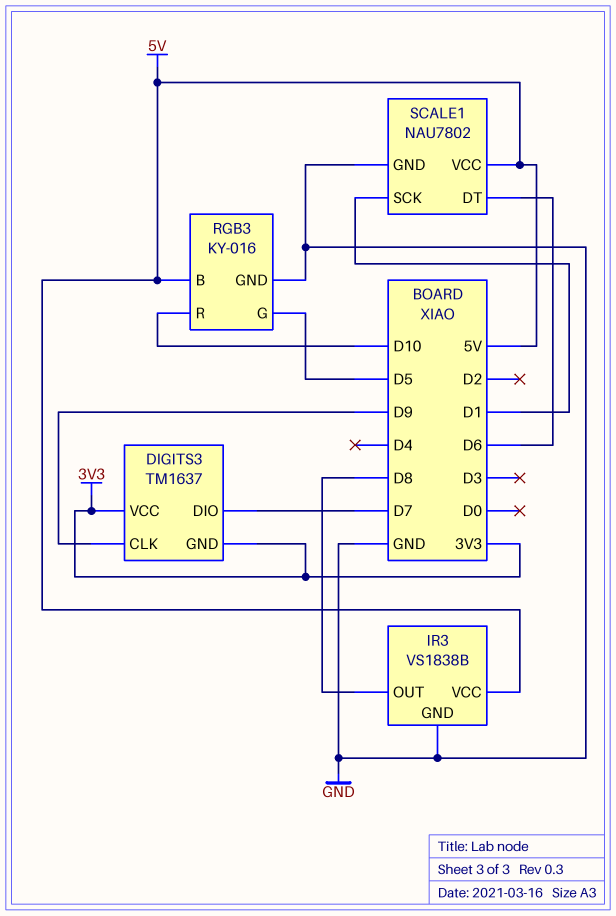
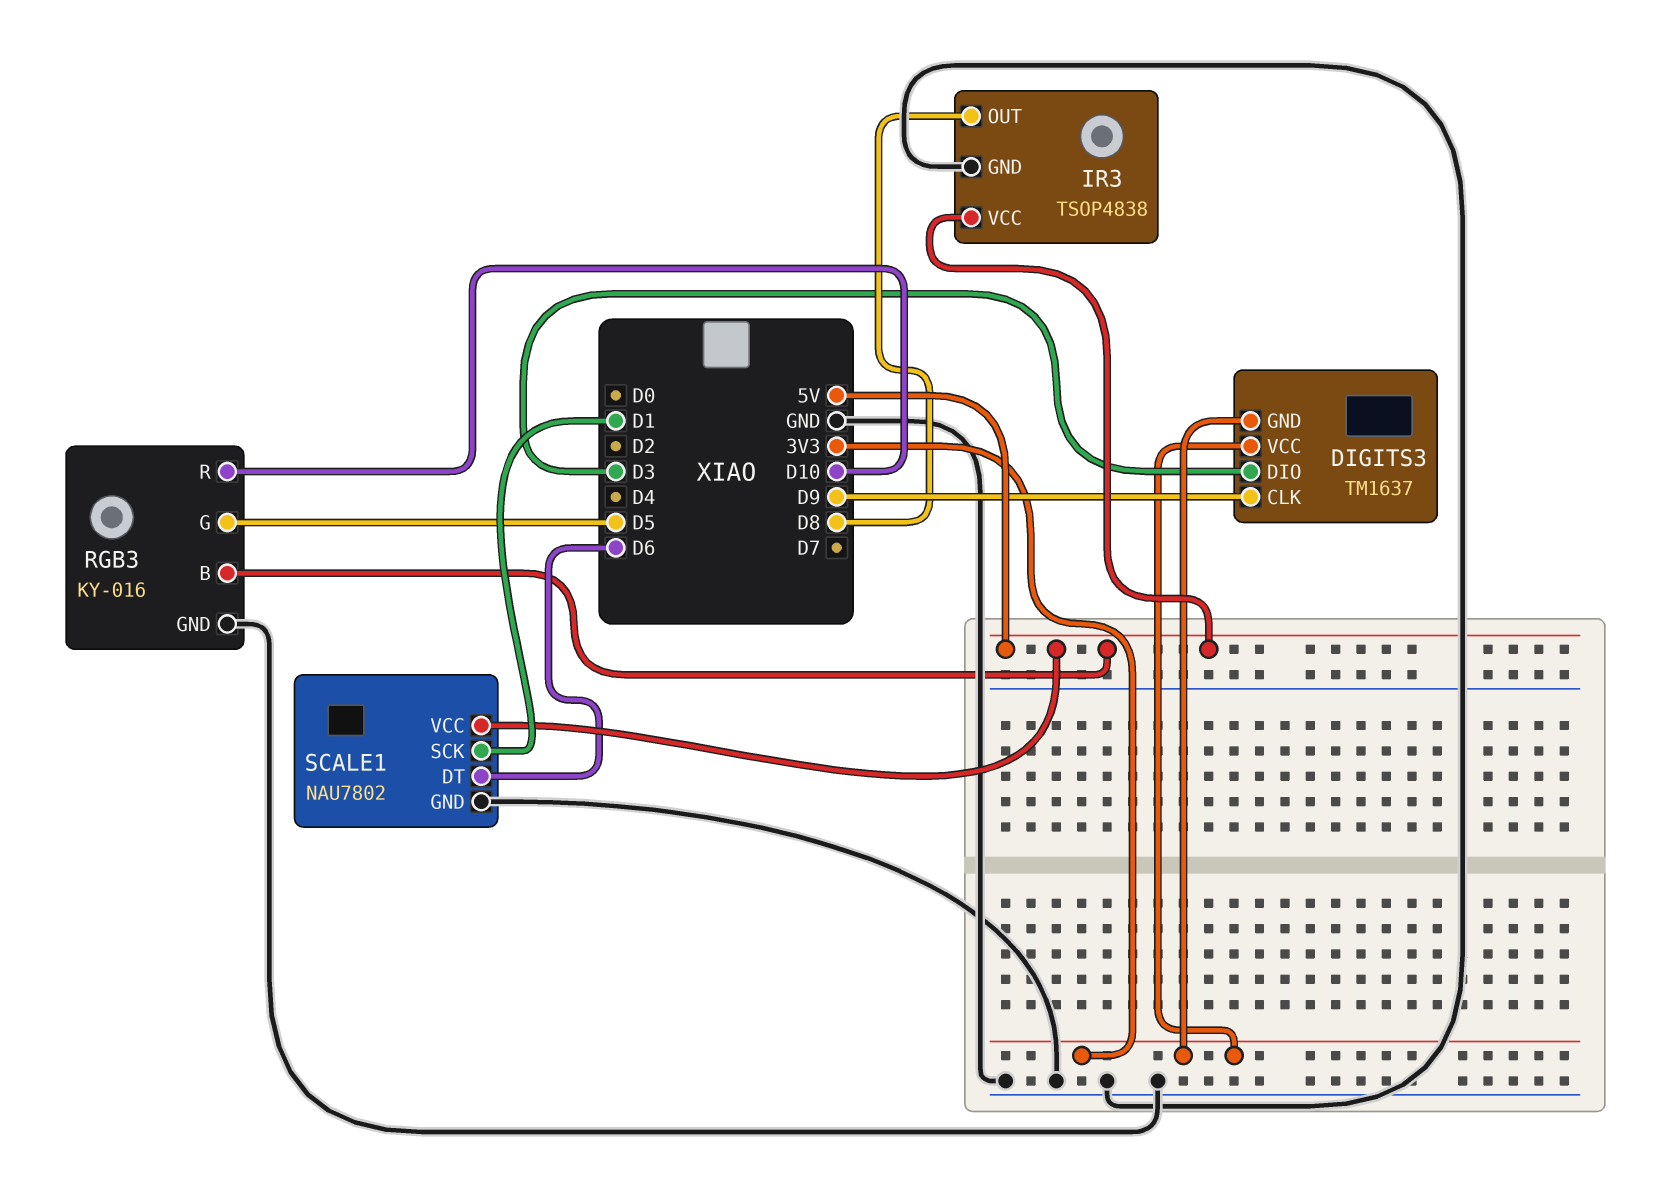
DIGITS3 pin DIO: D7 -> D3
IR3: VS1838B -> TSOP4838

